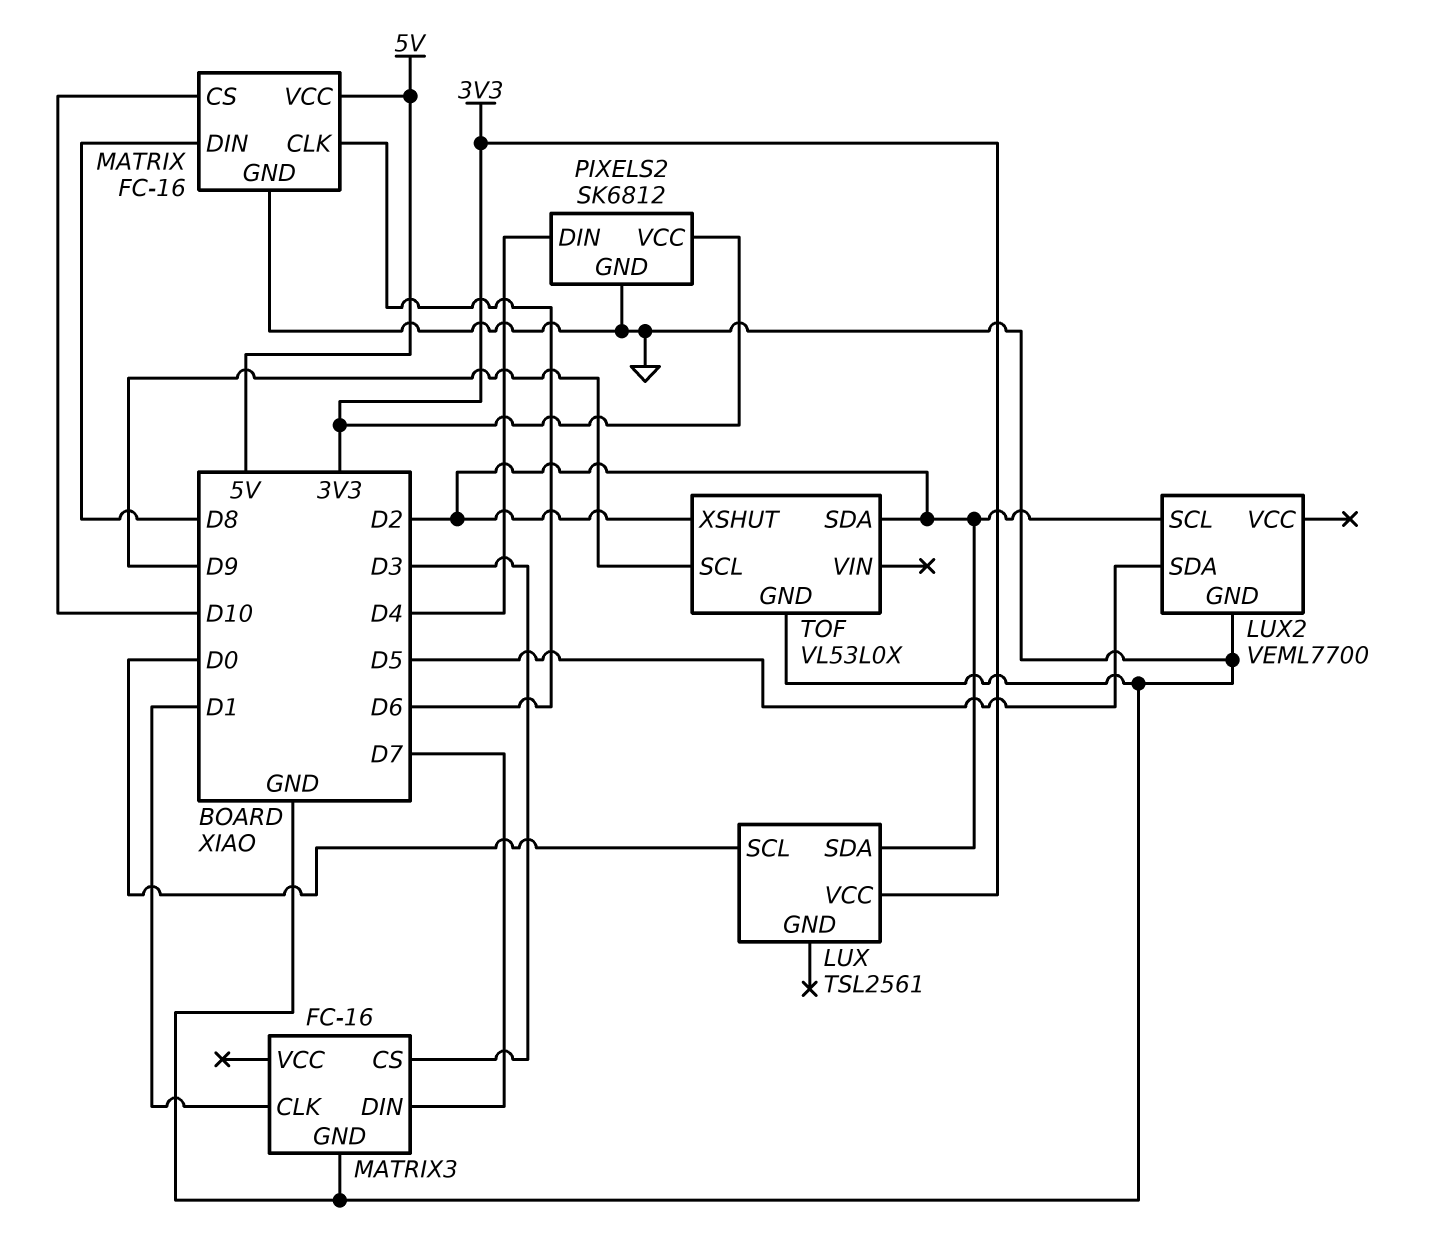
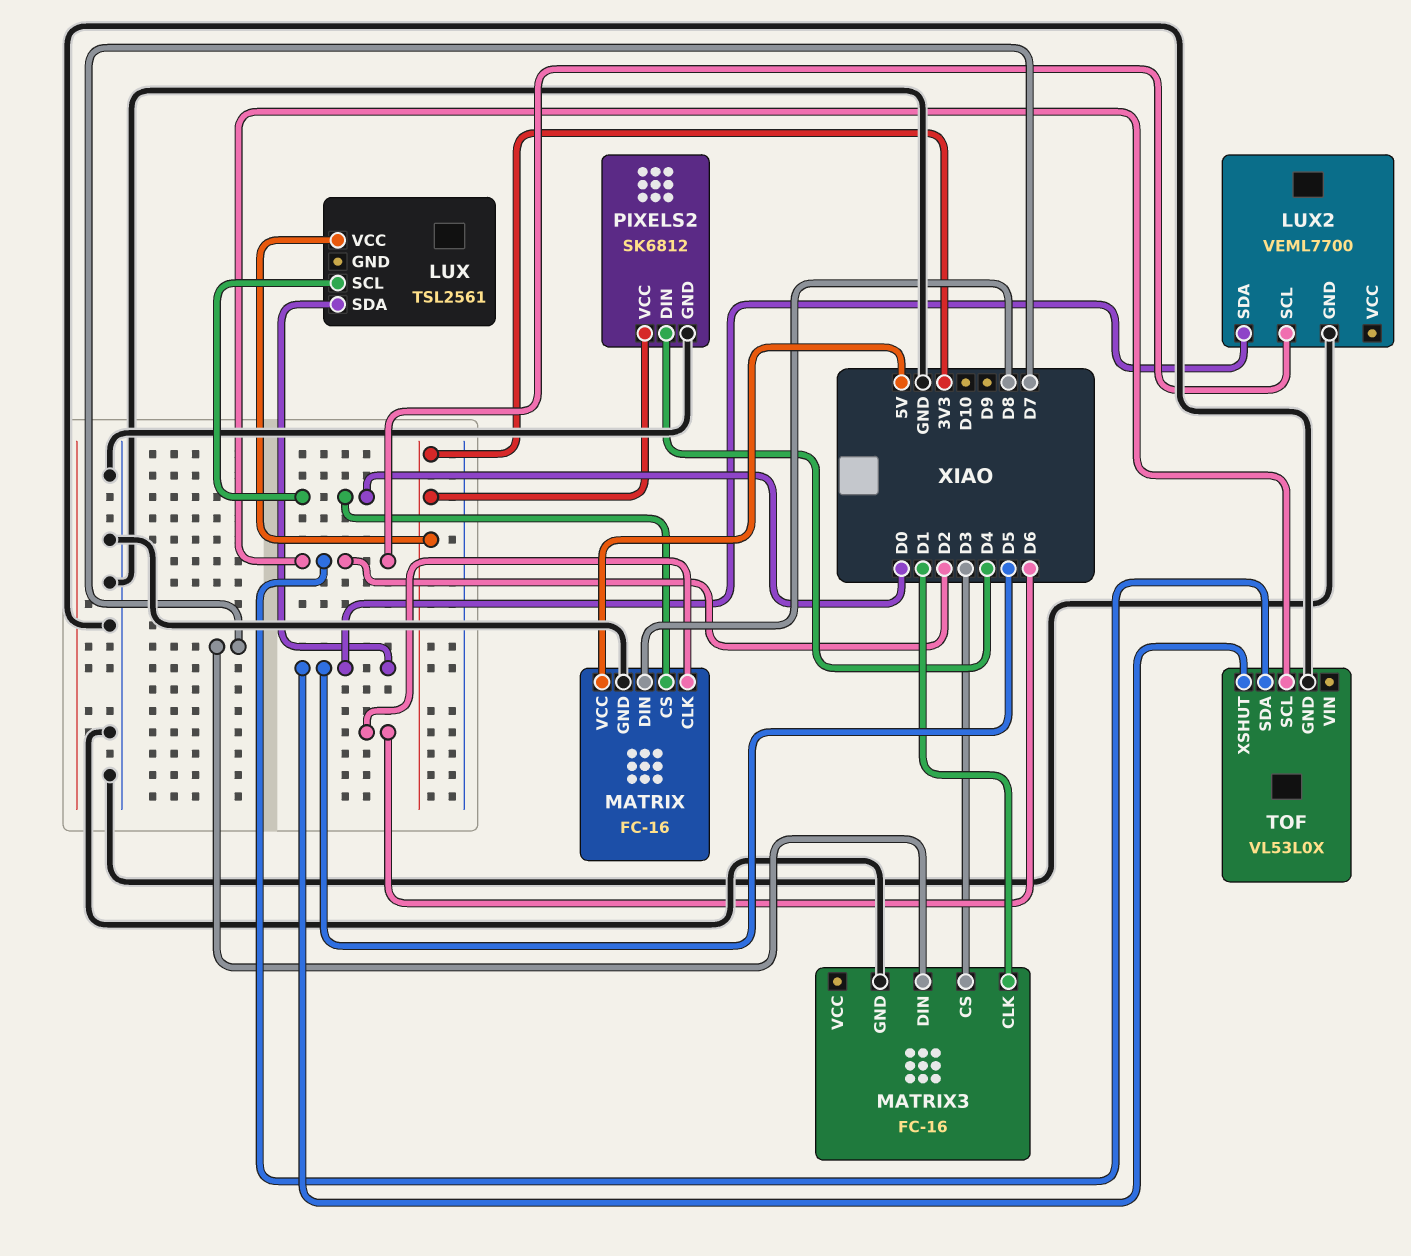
LUX pin SDA: D2 -> D5
MATRIX pin CS: D10 -> D0
TOF pin SCL: D9 -> D2
TOF pin XSHUT: D2 -> D5

